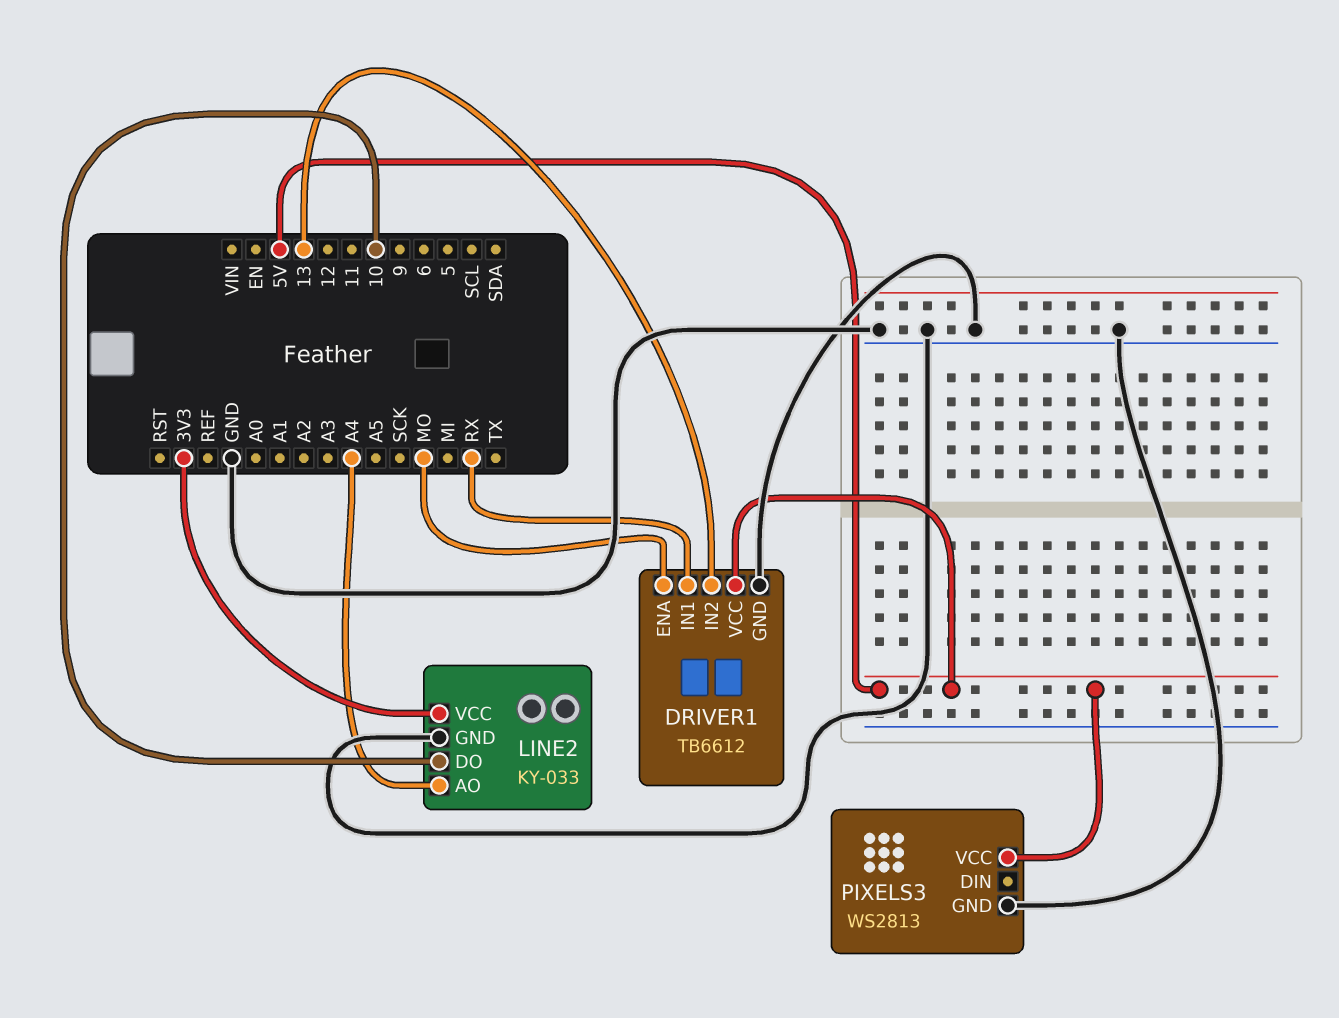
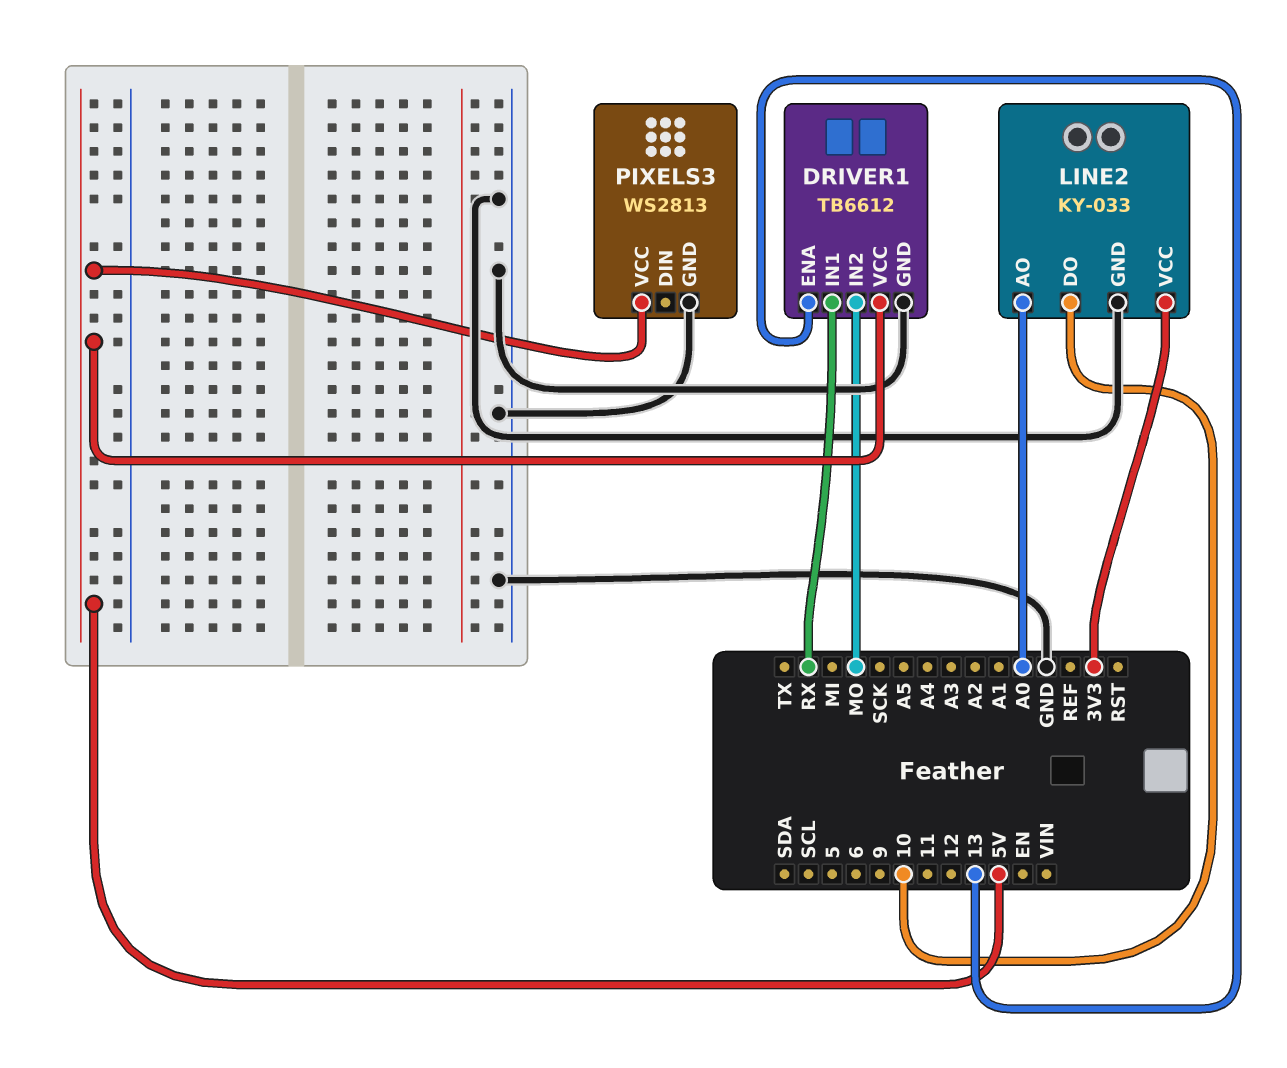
DRIVER1 pin ENA: MO -> 13
DRIVER1 pin IN2: 13 -> MO
LINE2 pin AO: A4 -> A0

